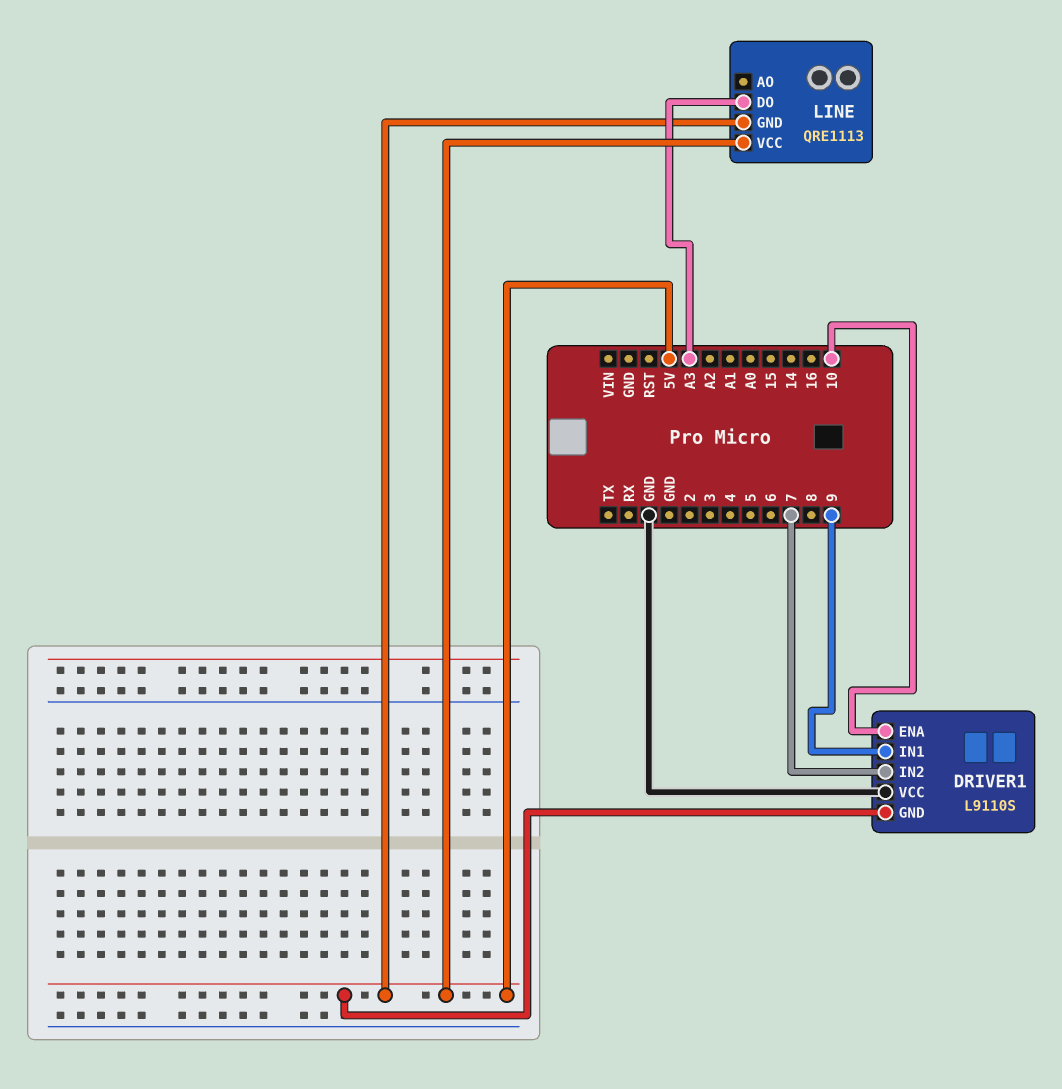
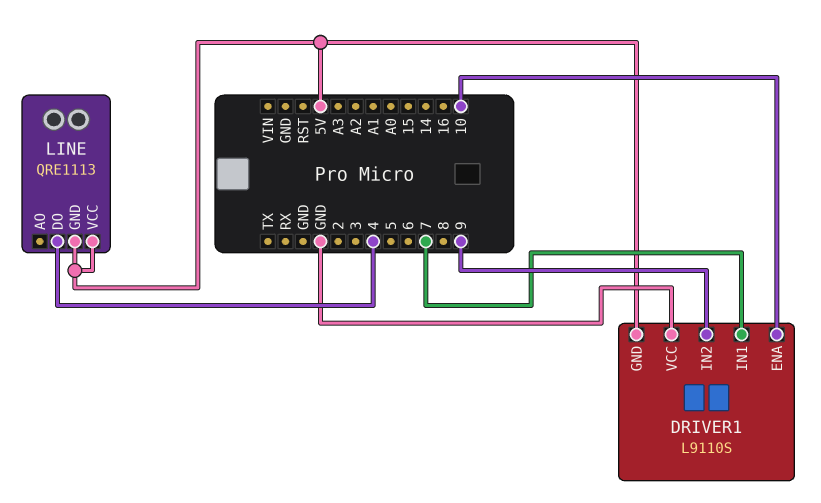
DRIVER1 pin IN1: 9 -> 7
DRIVER1 pin IN2: 7 -> 9
LINE pin DO: A3 -> 4

